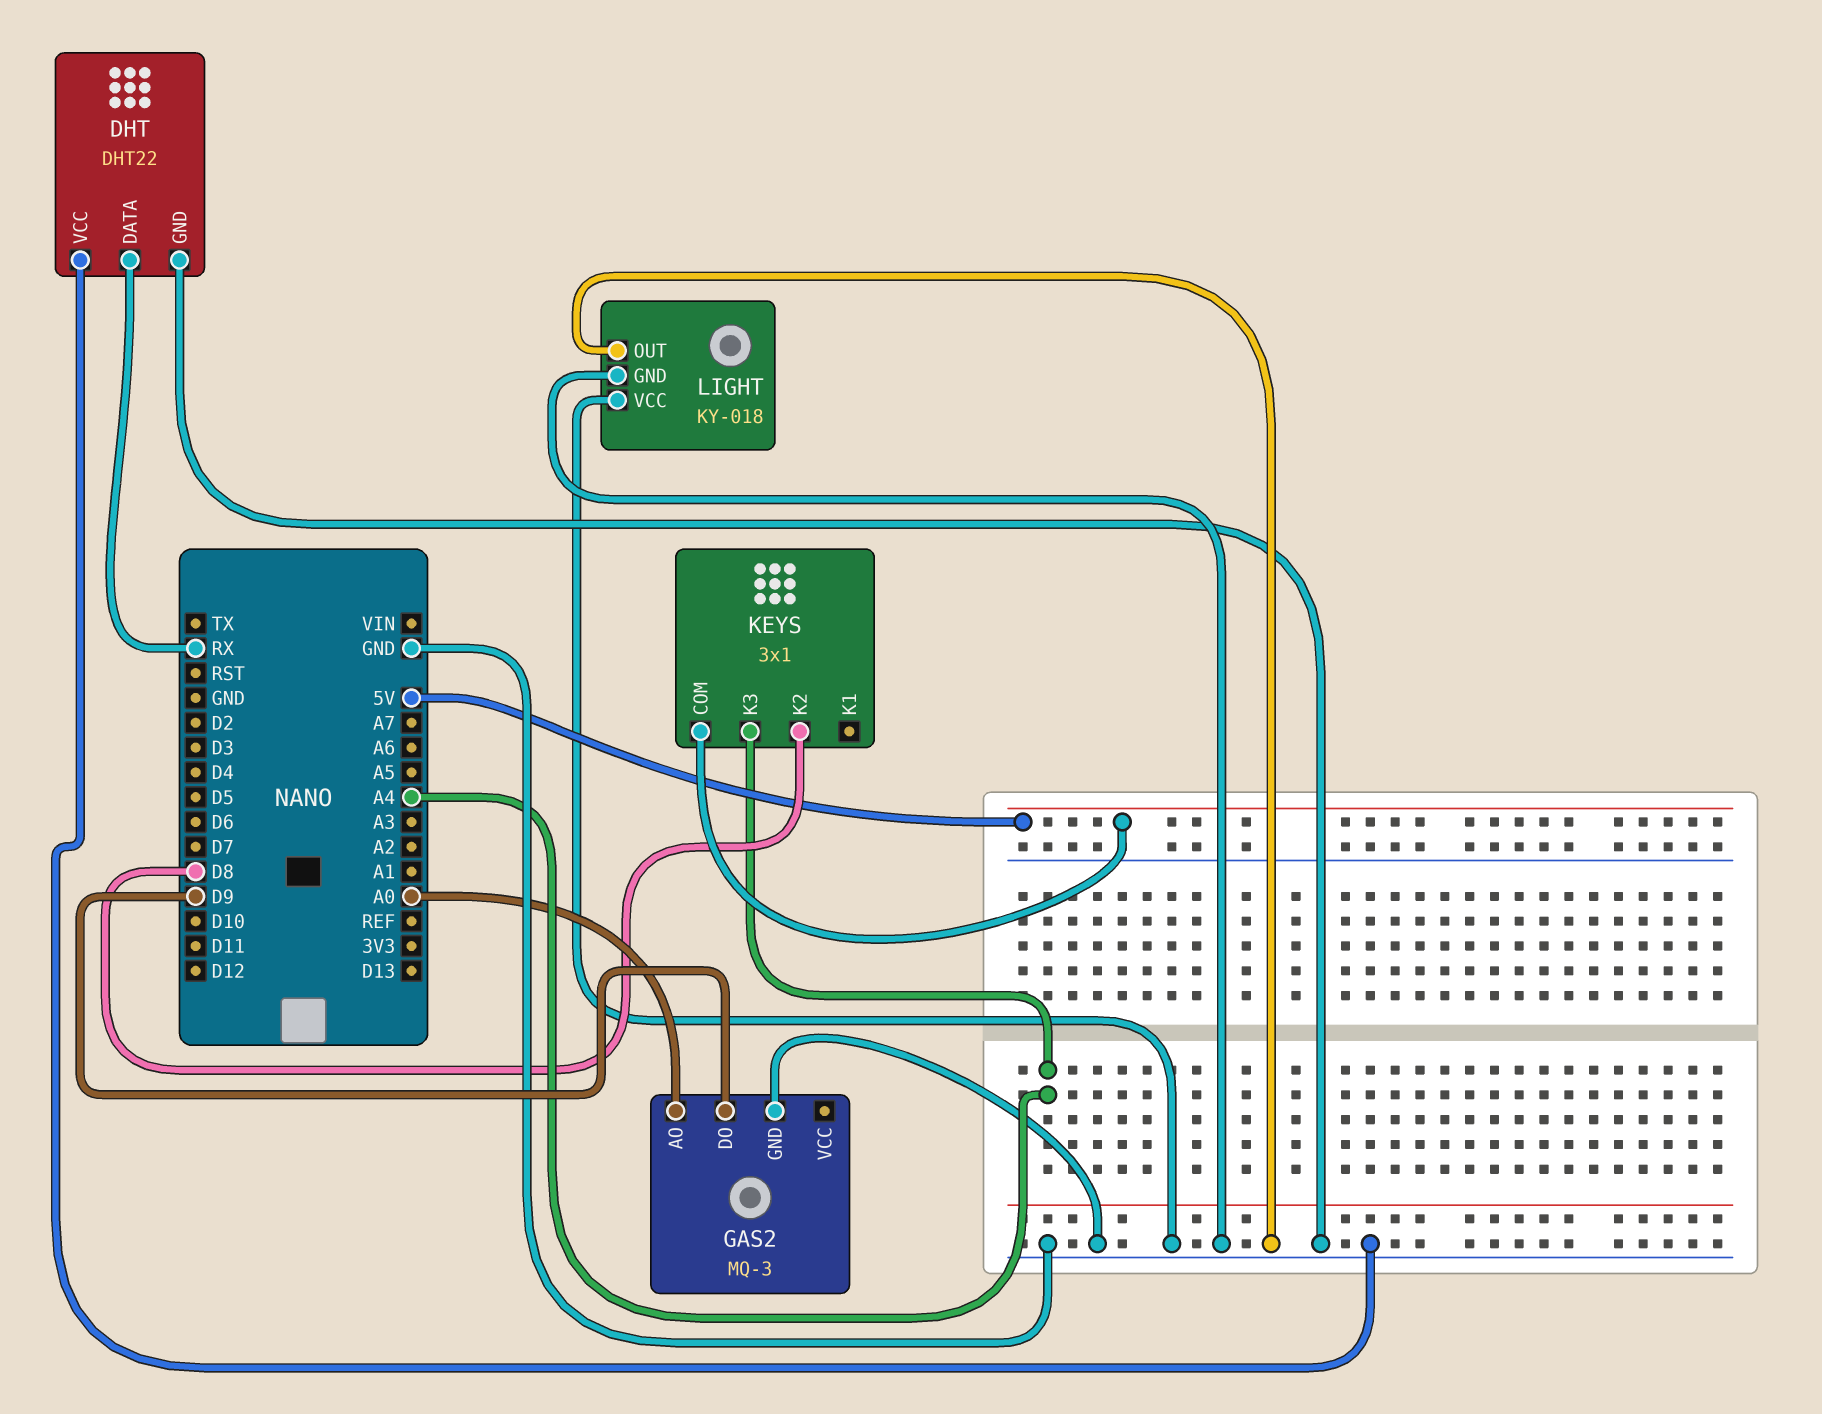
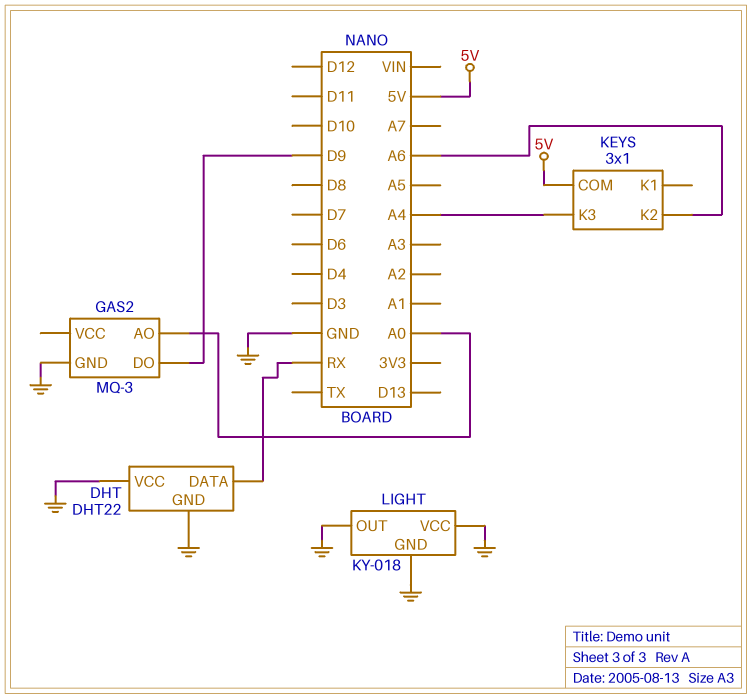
KEYS pin K2: D8 -> A6

